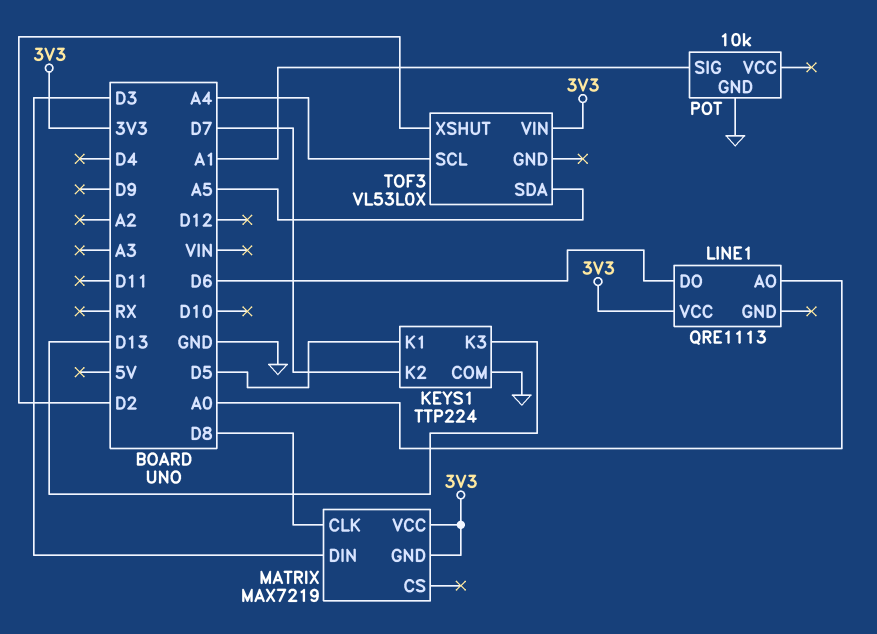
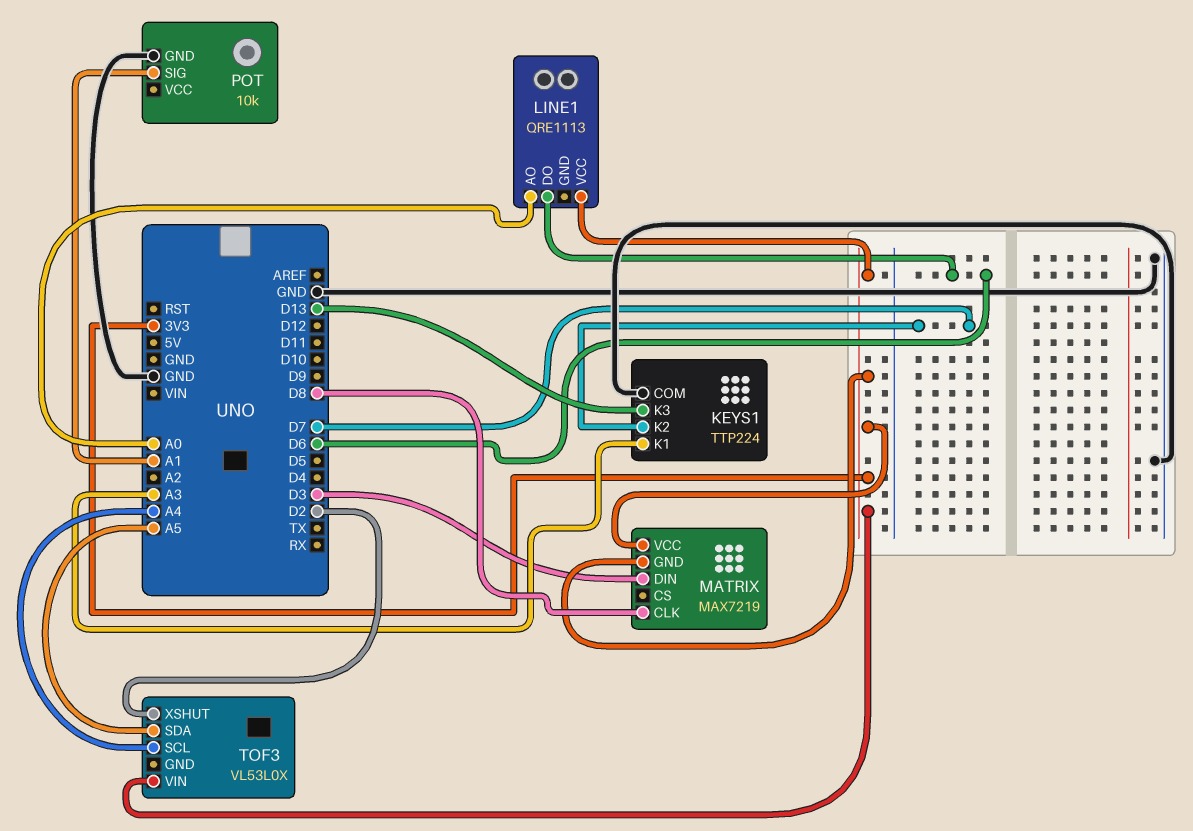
KEYS1 pin K1: D5 -> A3

